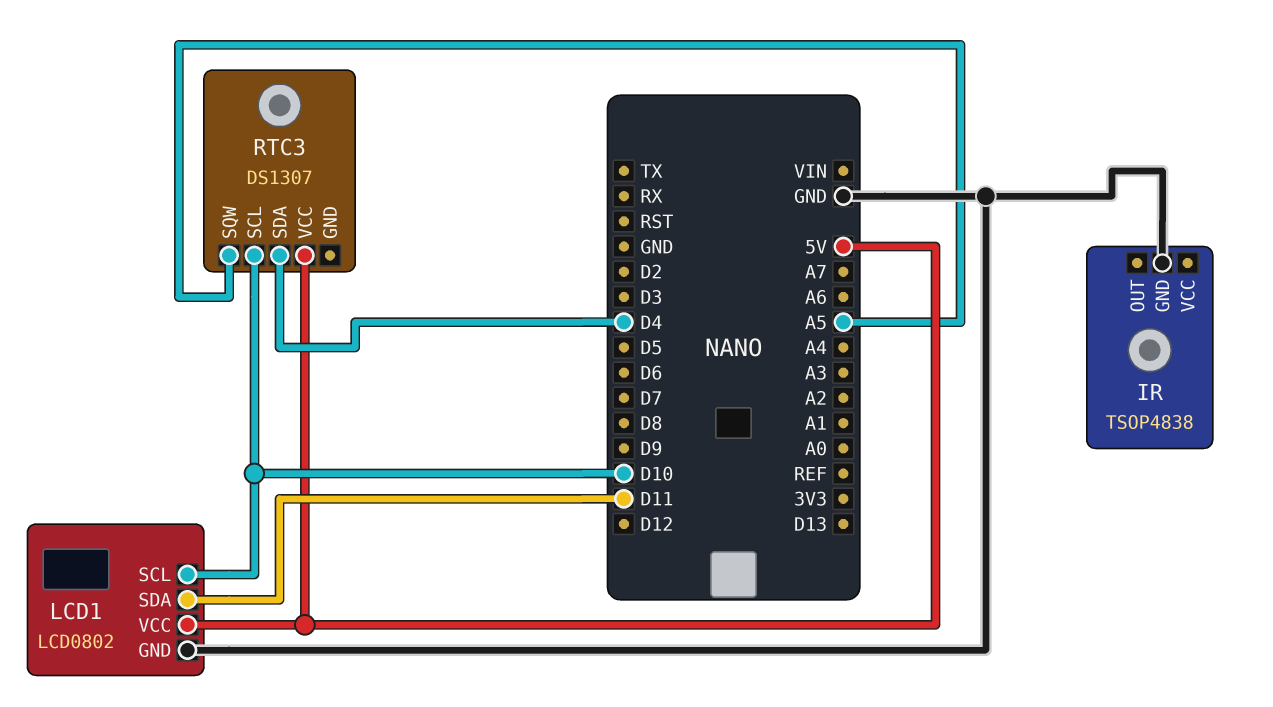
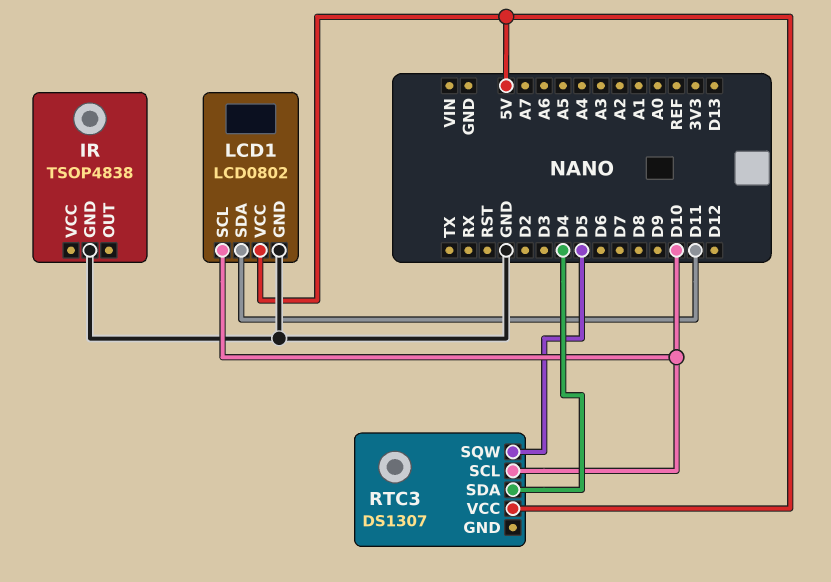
RTC3 pin SQW: A5 -> D5

